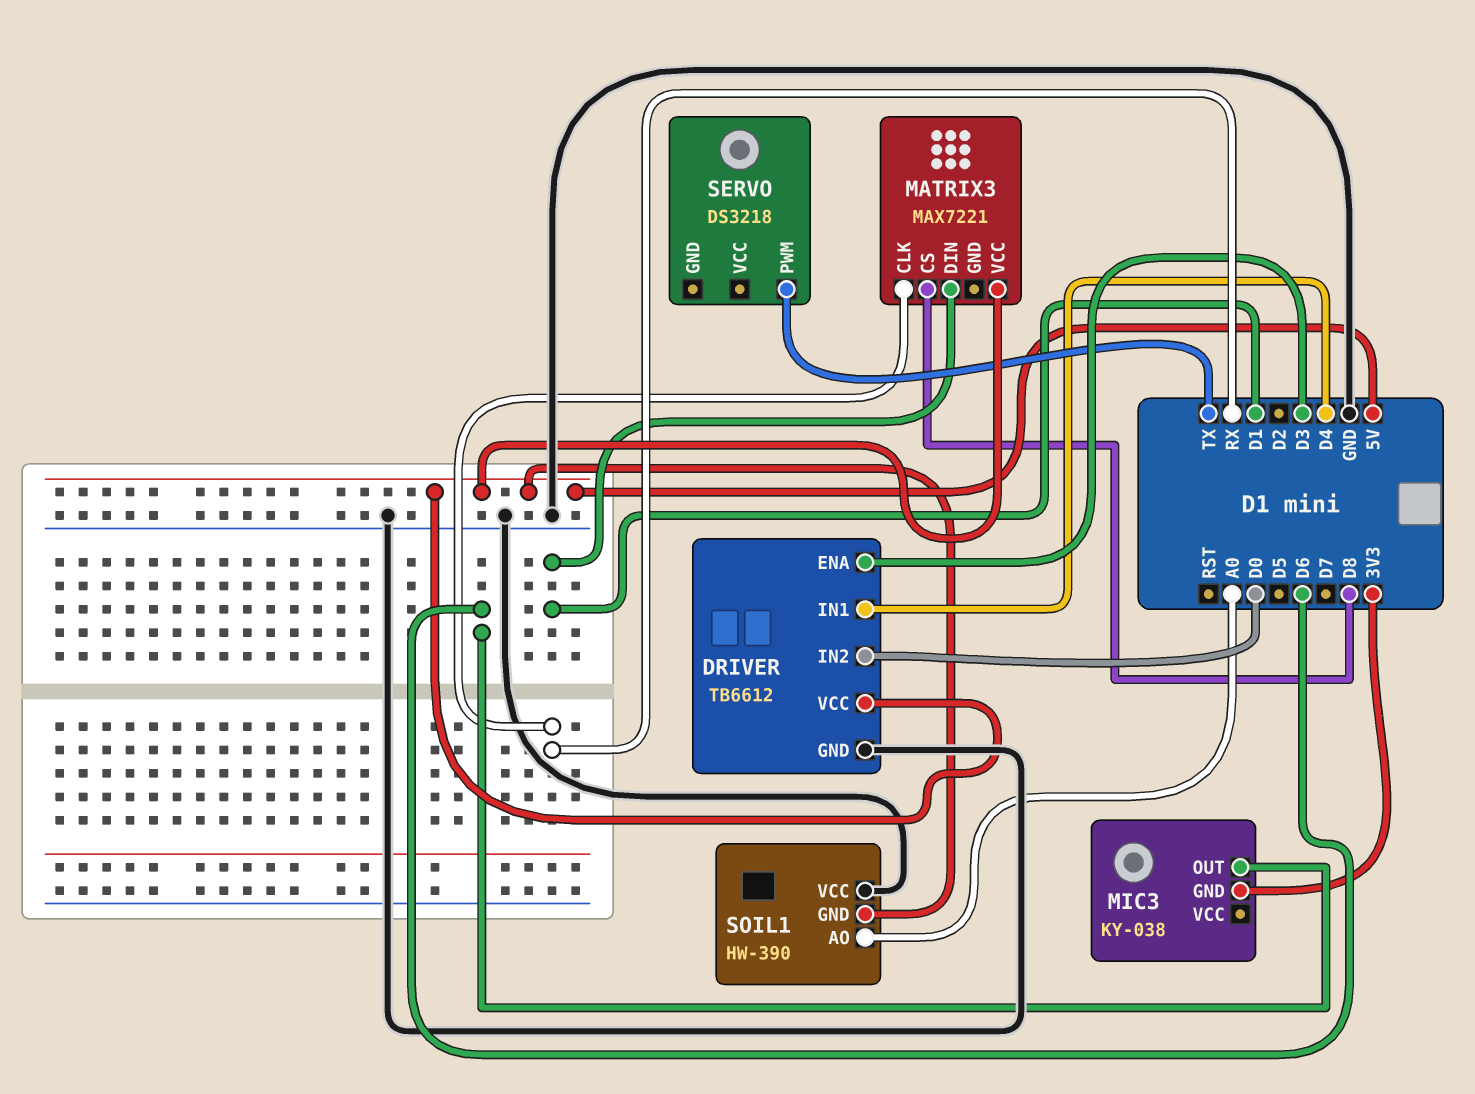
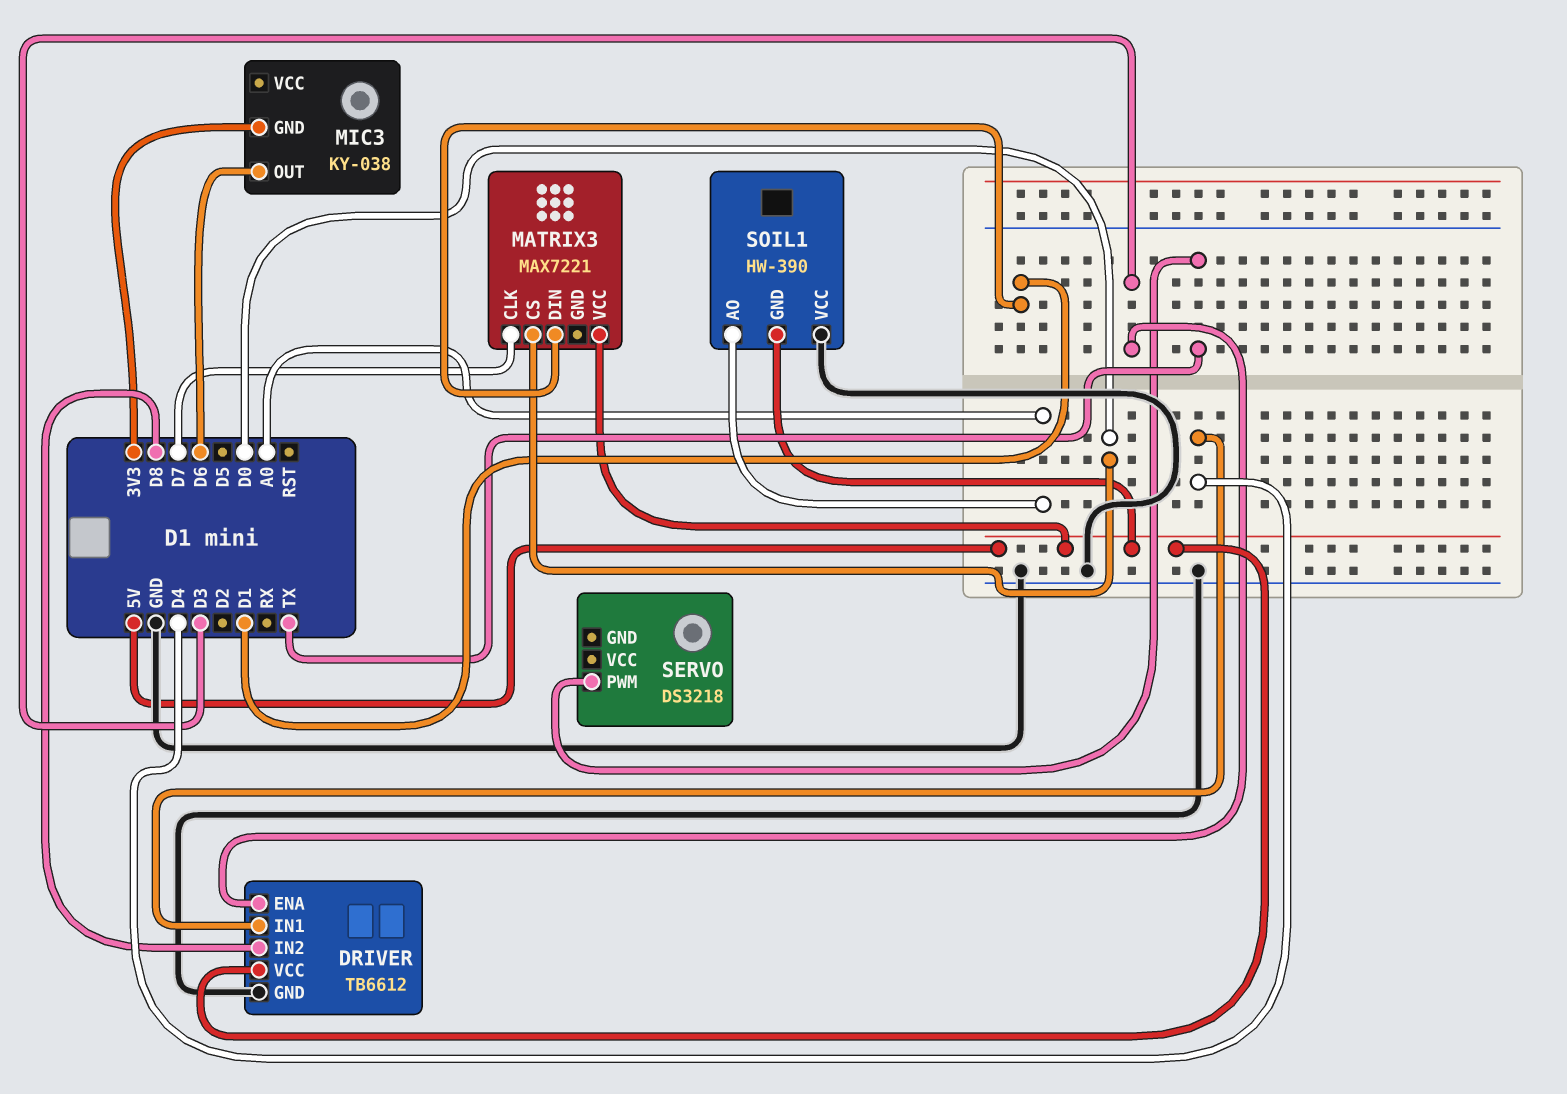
DRIVER pin IN2: D0 -> D8
MATRIX3 pin CLK: RX -> D7
MATRIX3 pin CS: D8 -> D0

